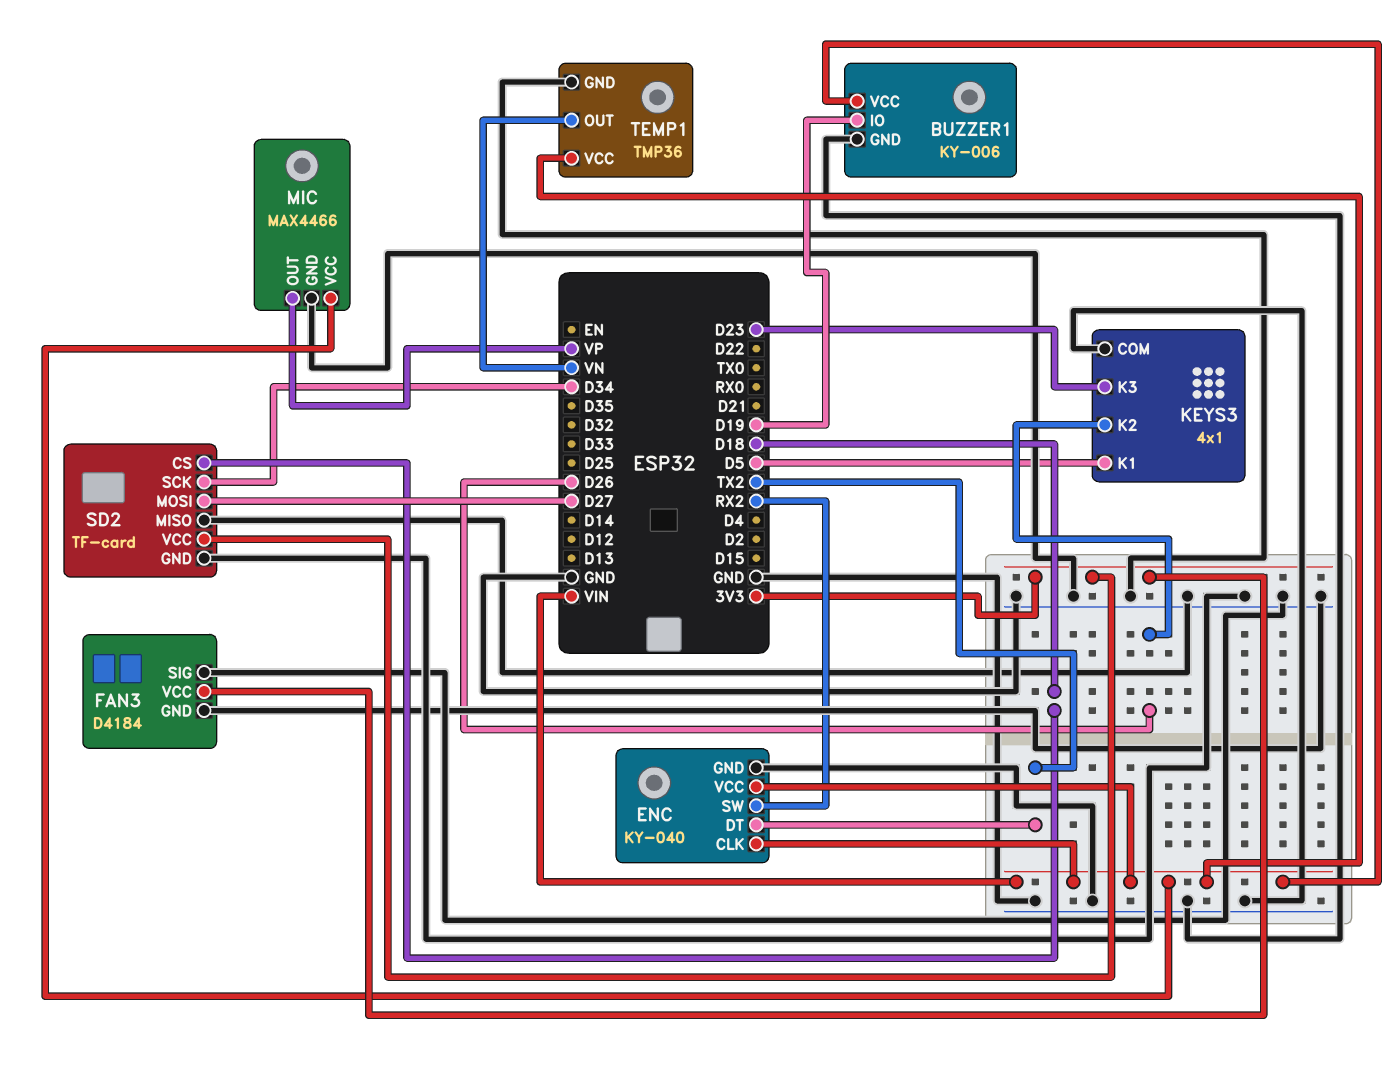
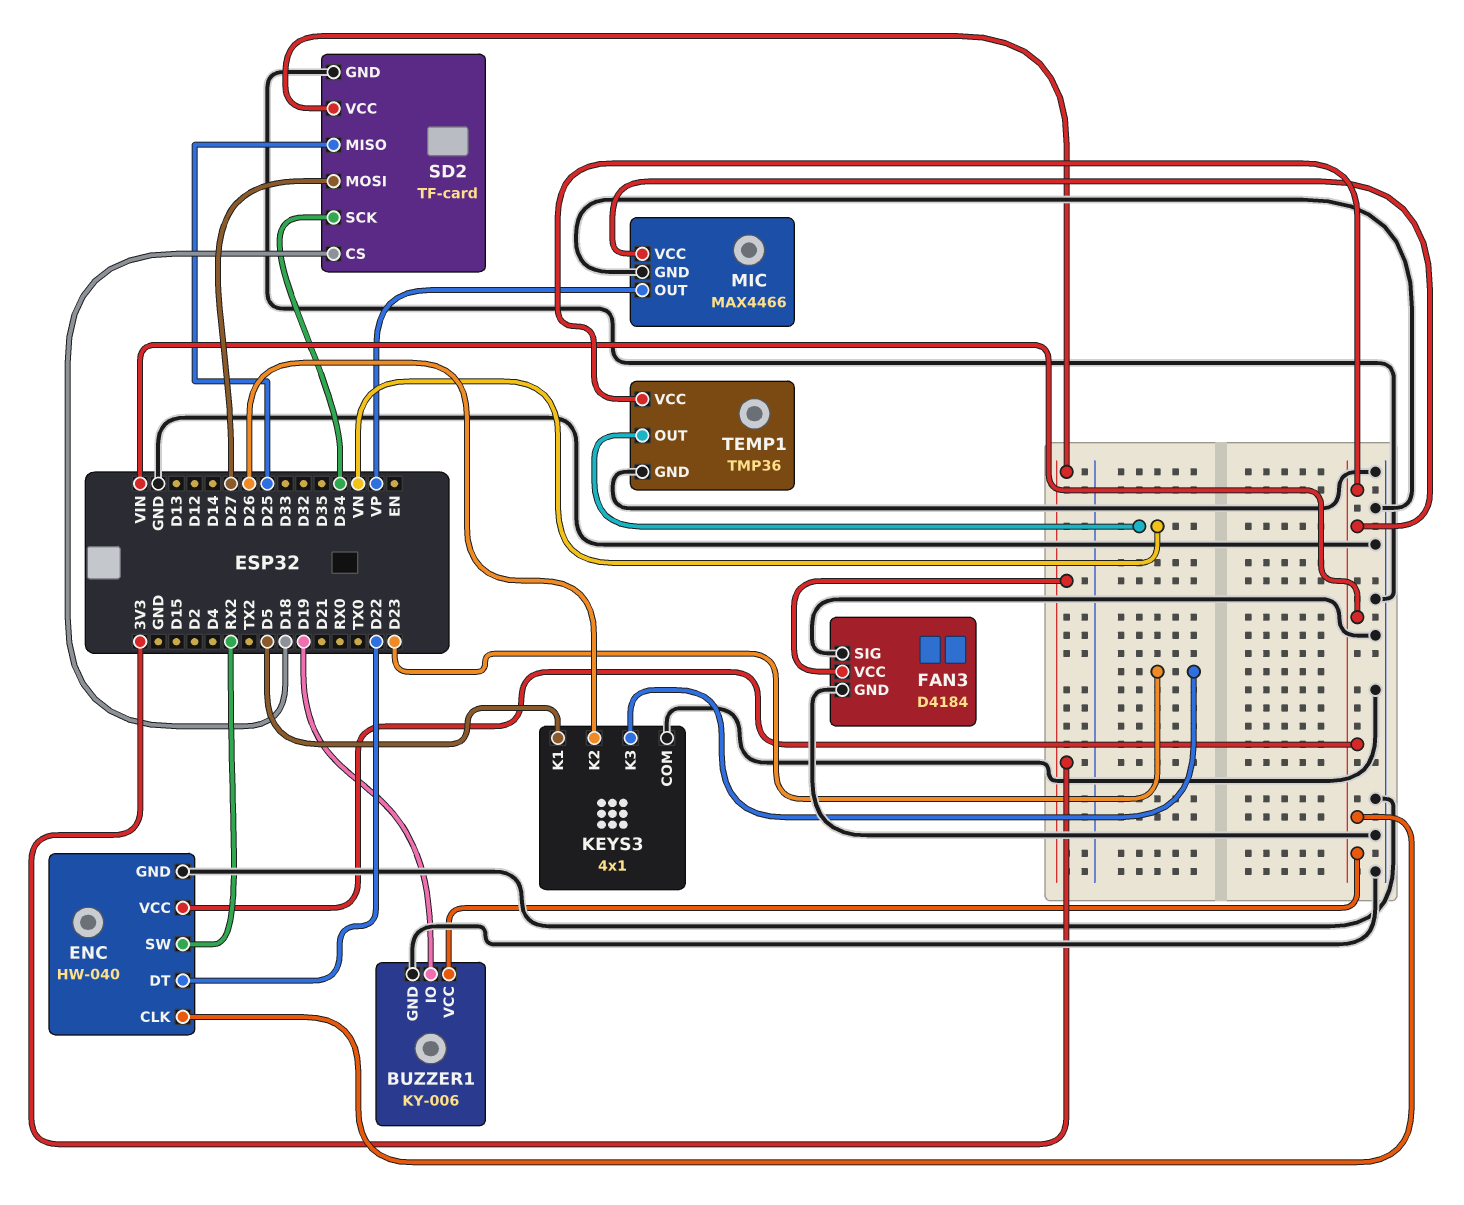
ENC: KY-040 -> HW-040
ENC pin DT: TX2 -> D22
SD2 pin MISO: GND -> D25

